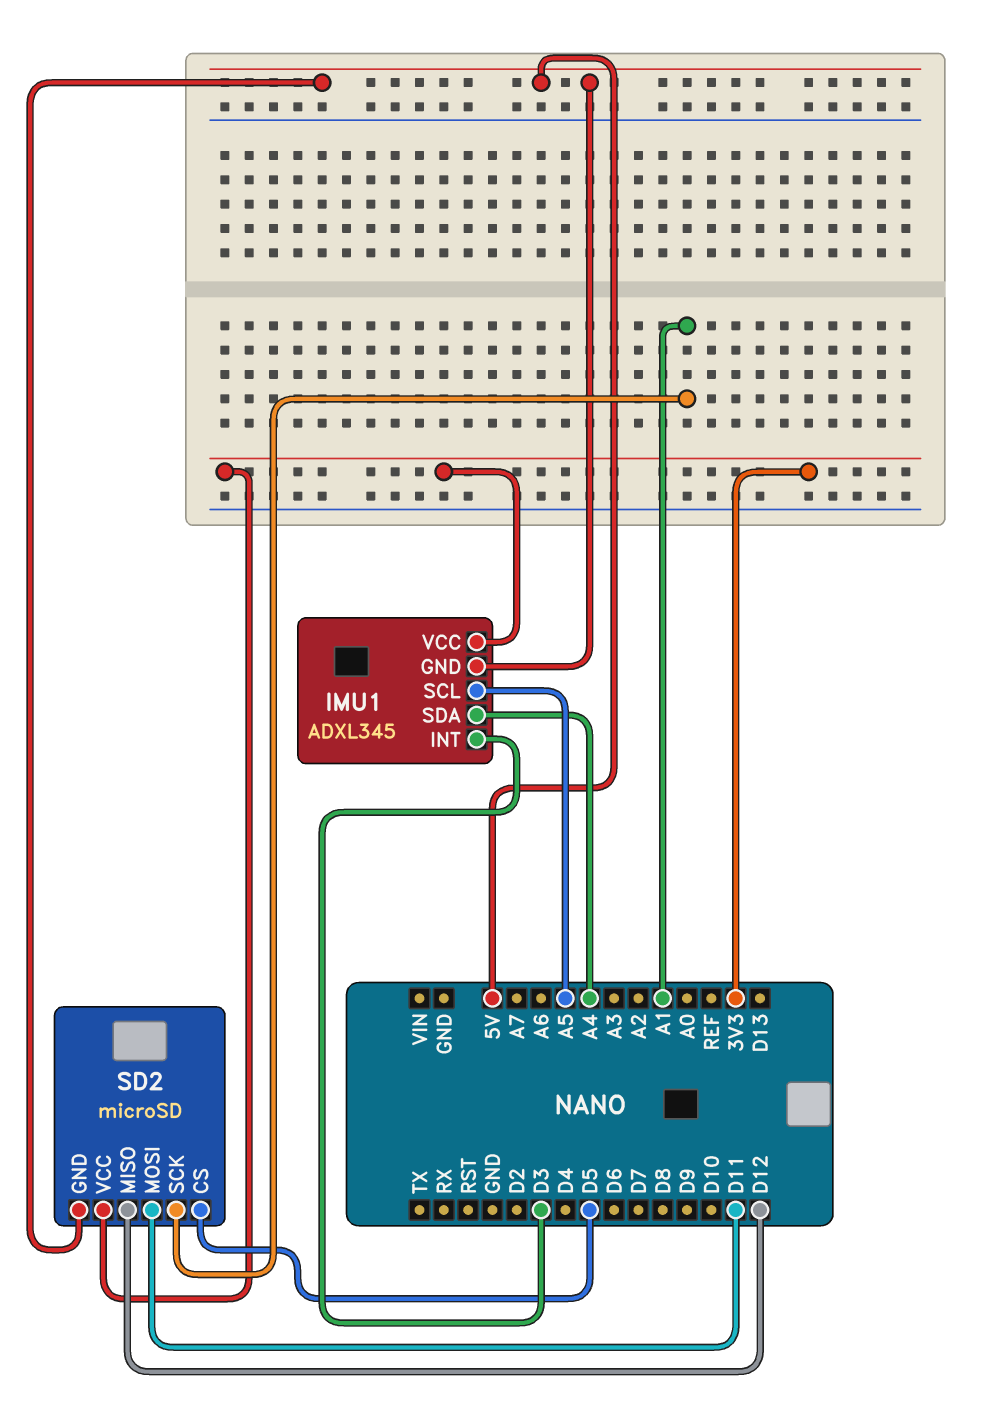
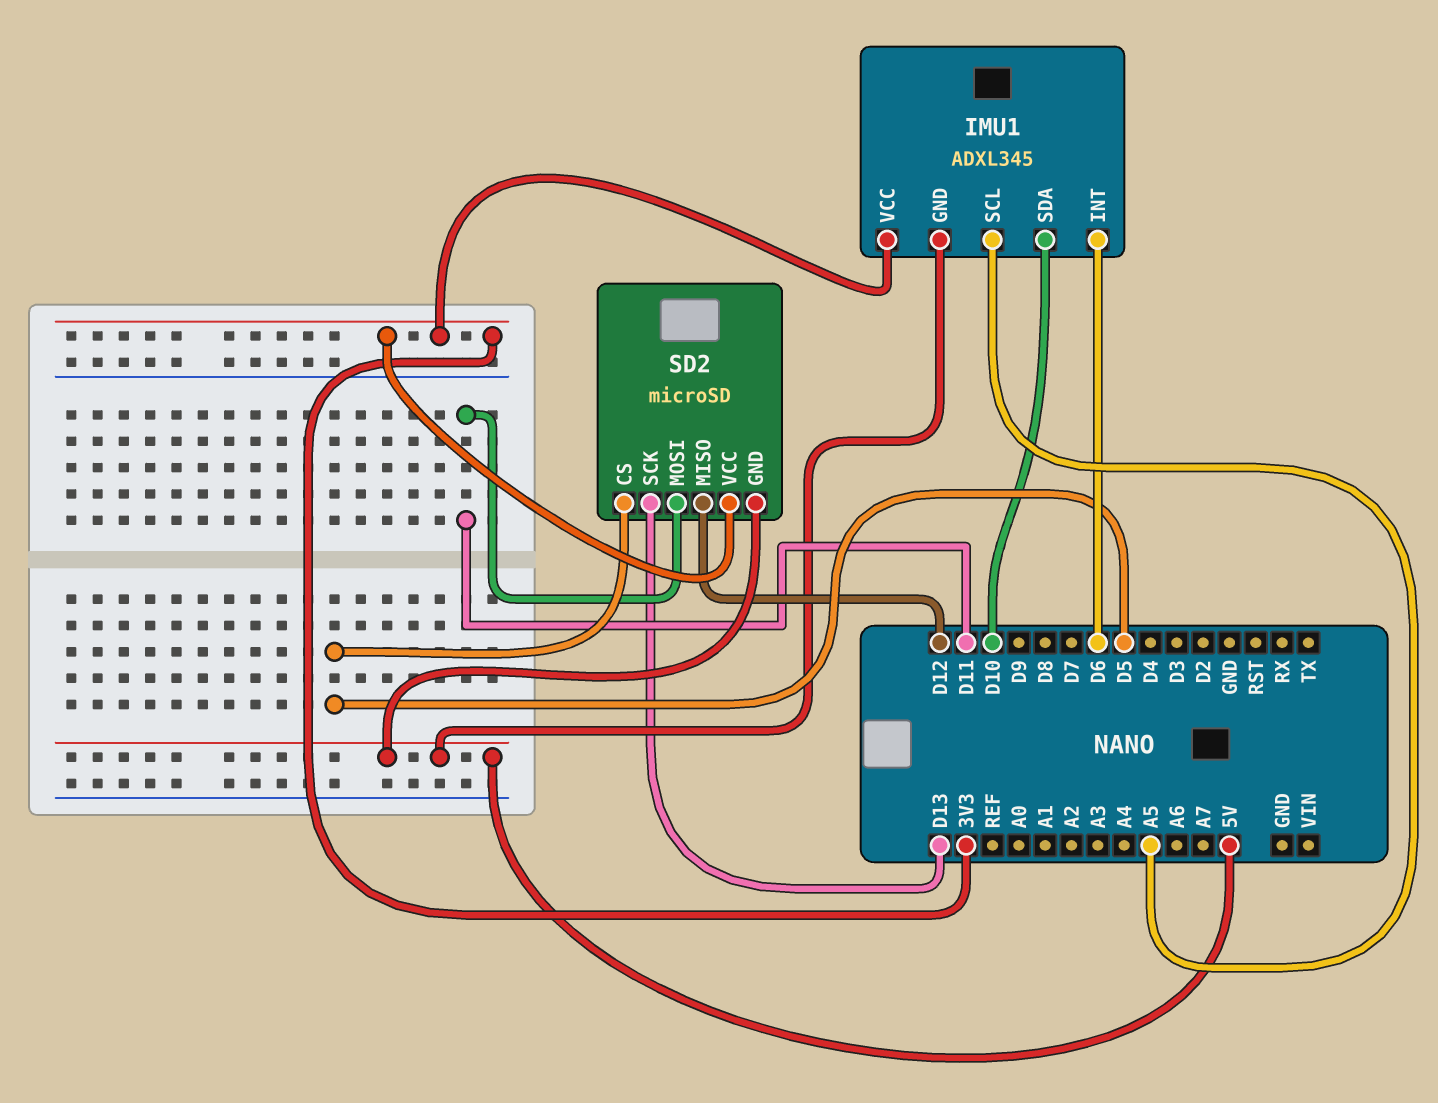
IMU1 pin INT: D3 -> D6
IMU1 pin SDA: A4 -> D10
SD2 pin SCK: A1 -> D13

